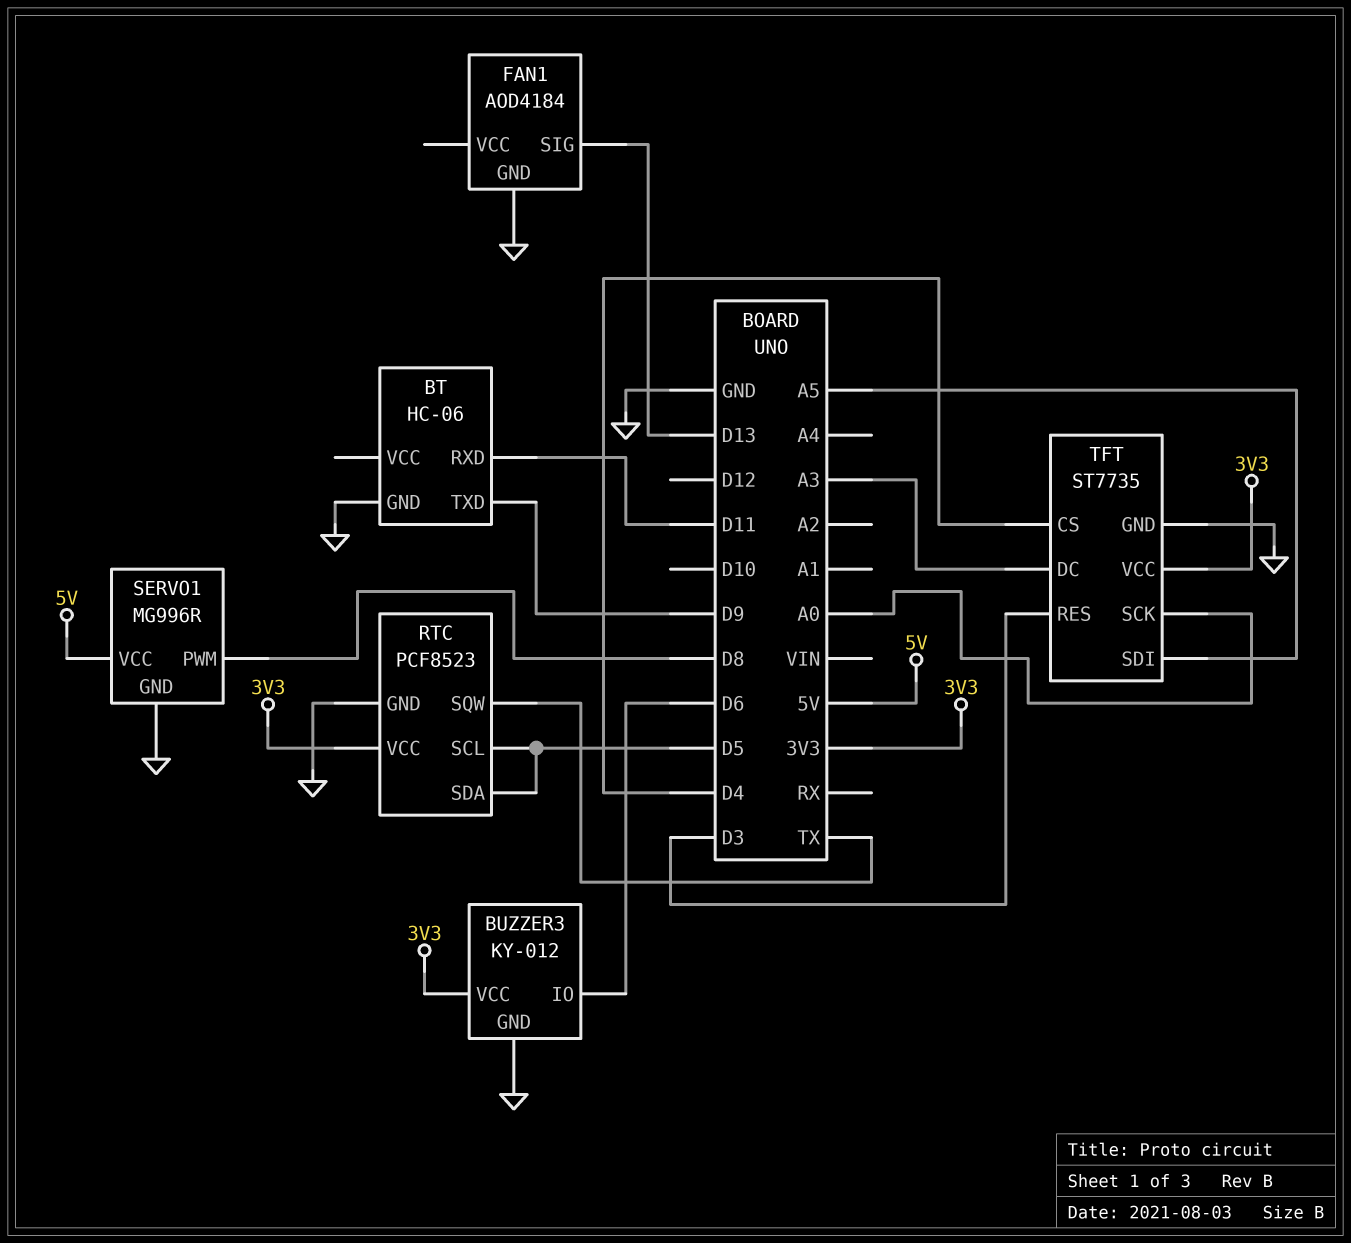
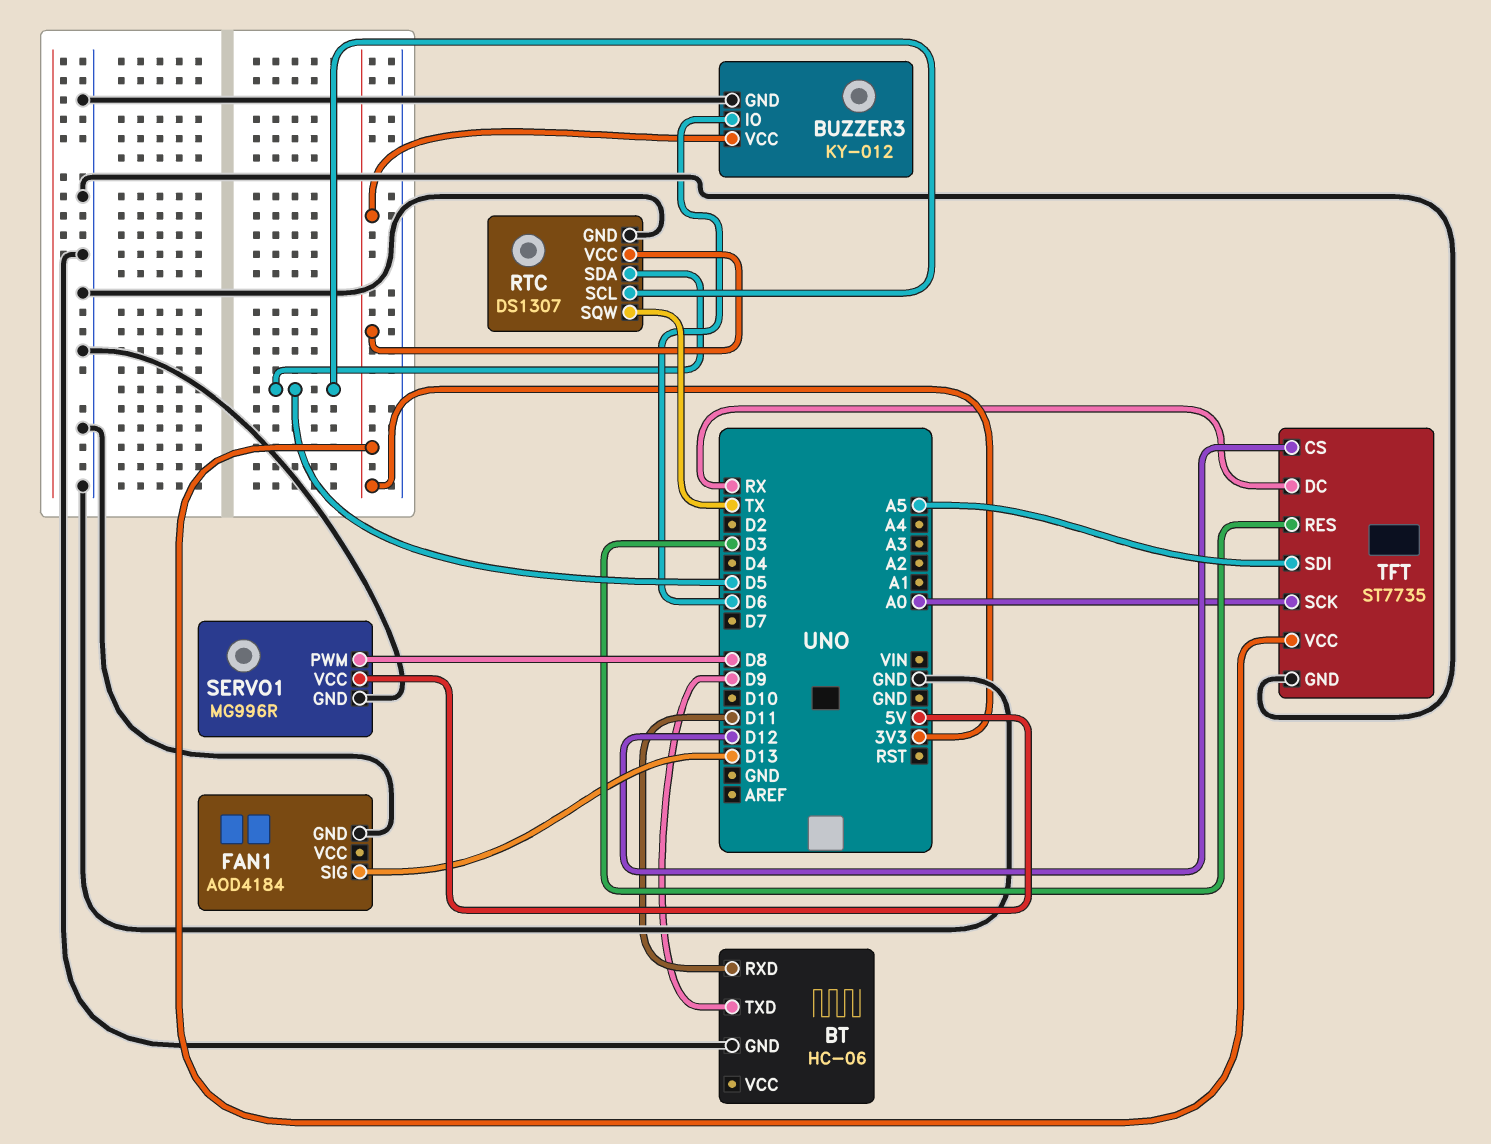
RTC: PCF8523 -> DS1307
TFT pin CS: D4 -> D12
TFT pin DC: A3 -> RX

